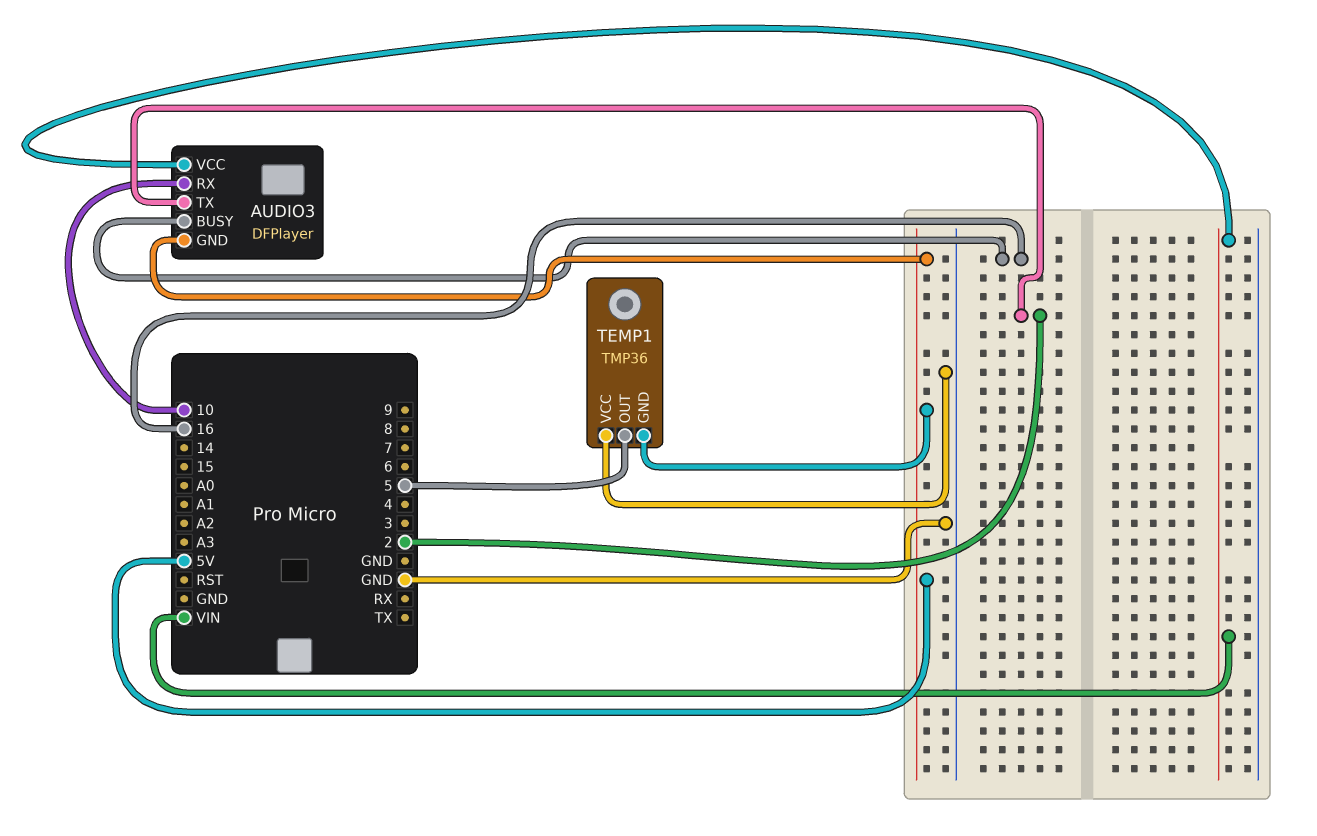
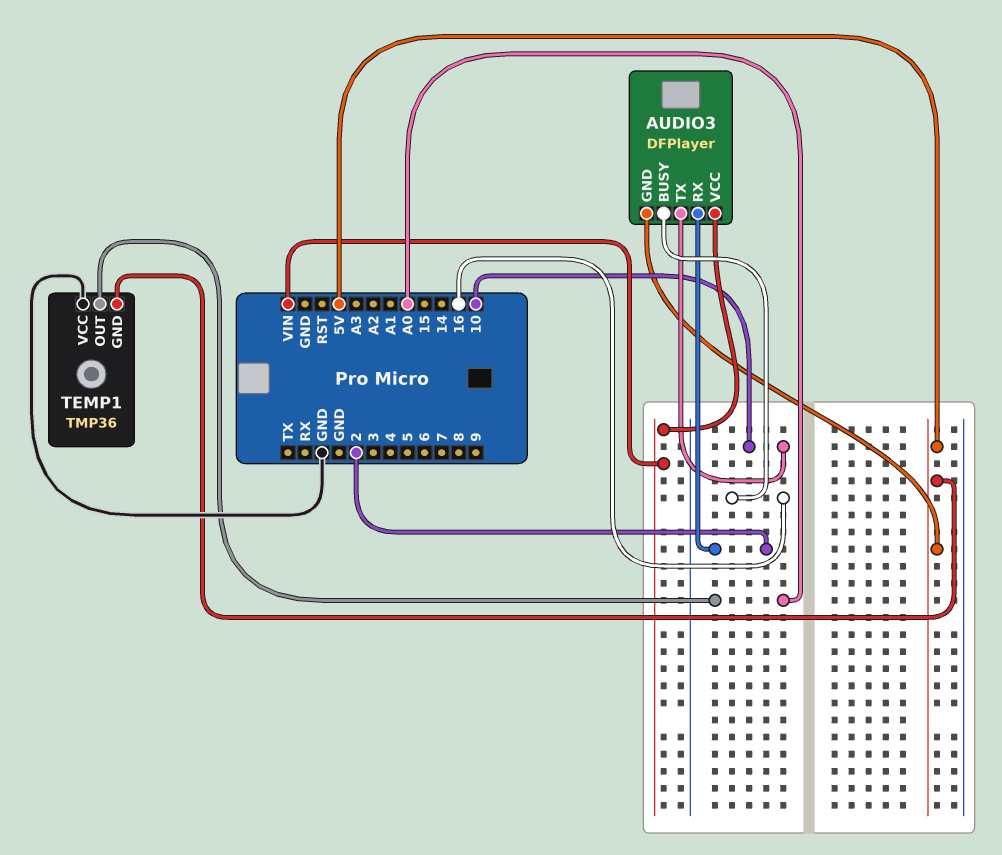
AUDIO3 pin RX: 10 -> 2
AUDIO3 pin TX: 2 -> 10
TEMP1 pin OUT: 5 -> A0

